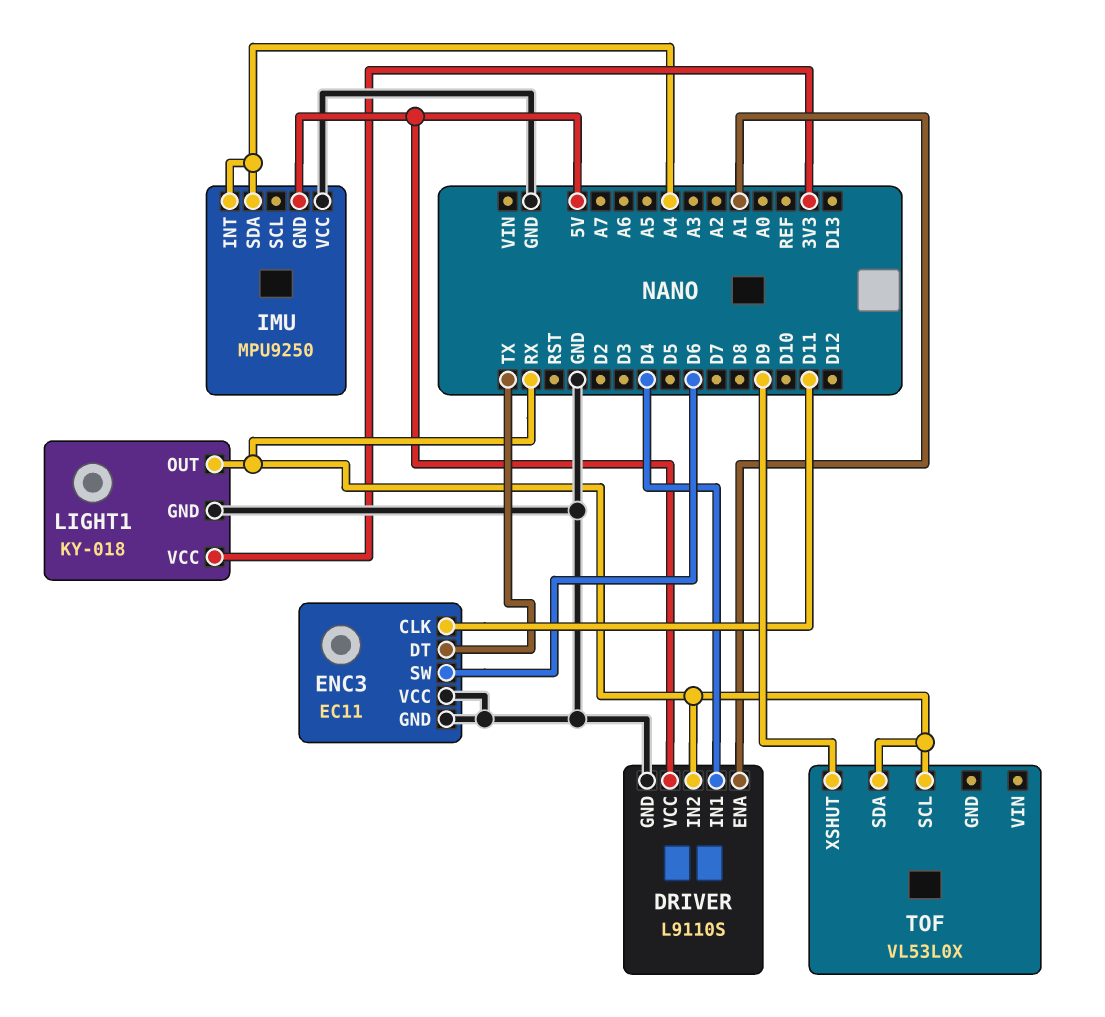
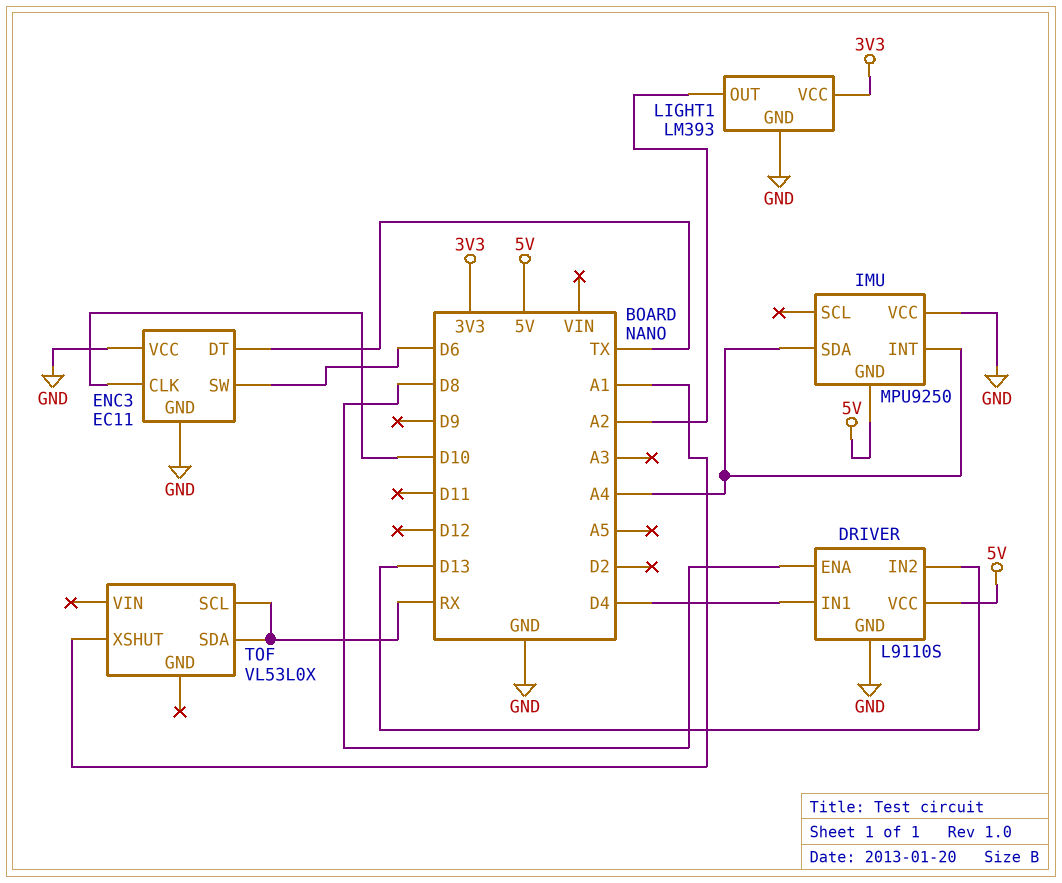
DRIVER pin ENA: A1 -> D8
DRIVER pin IN2: RX -> D13
ENC3 pin CLK: D11 -> D10
LIGHT1: KY-018 -> LM393
LIGHT1 pin OUT: RX -> A2
TOF pin XSHUT: D9 -> A1

